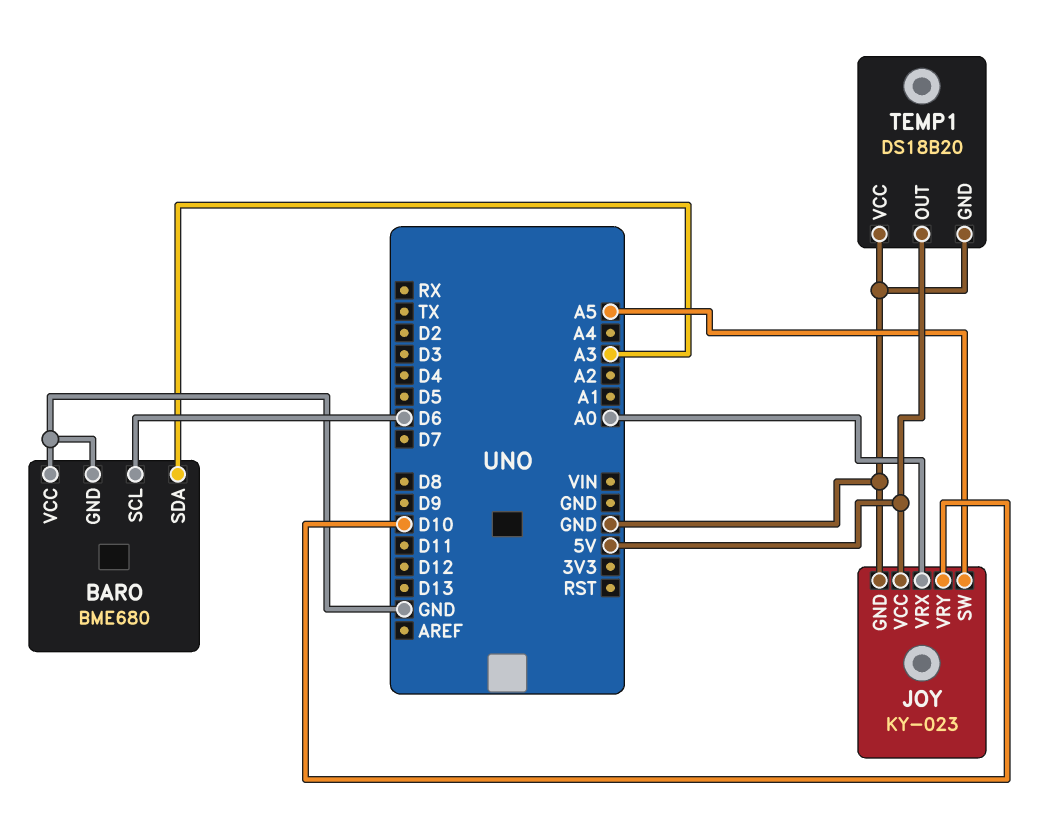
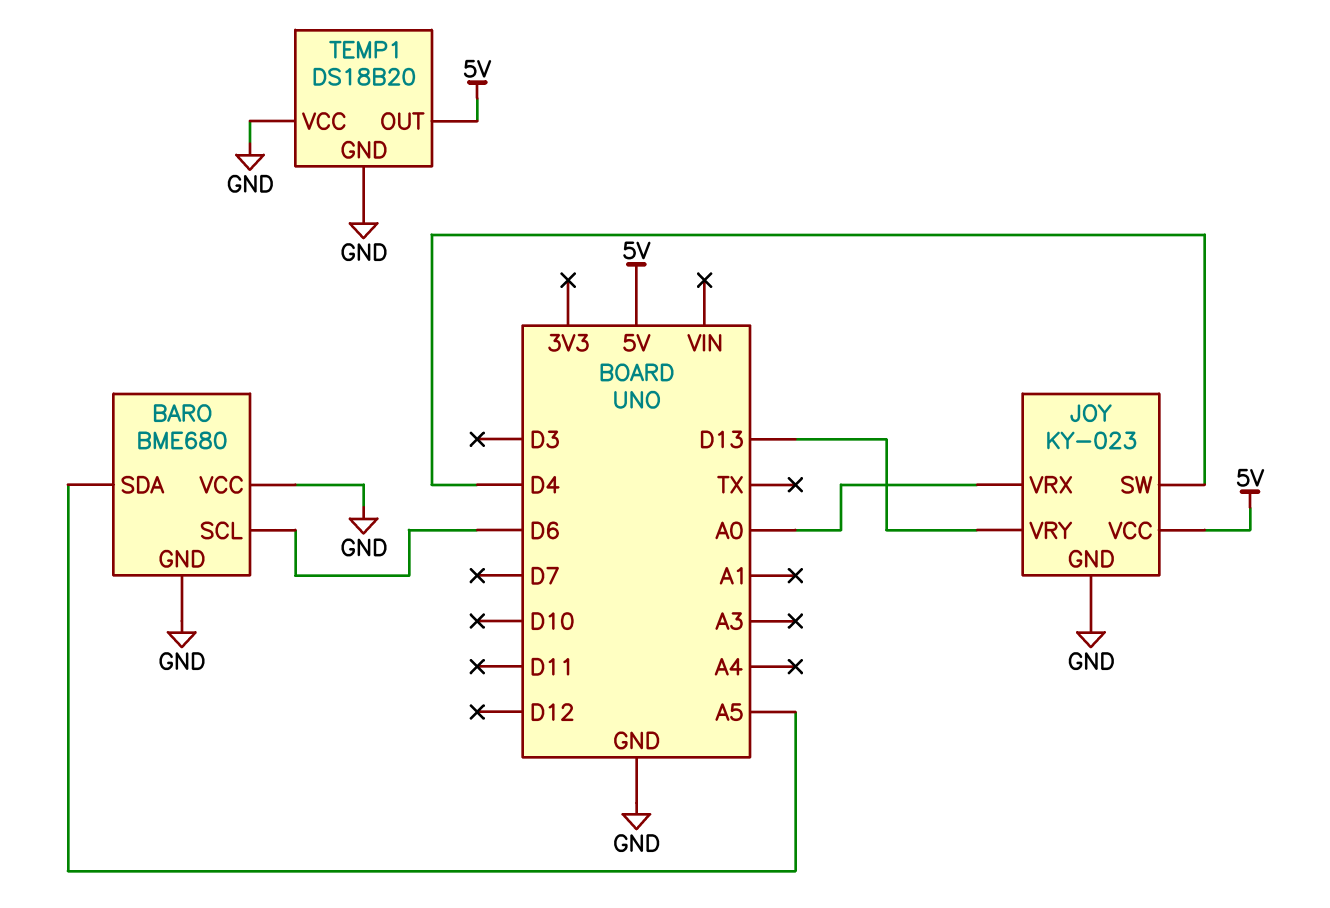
BARO pin SDA: A3 -> A5
JOY pin SW: A5 -> D4
JOY pin VRY: D10 -> D13

